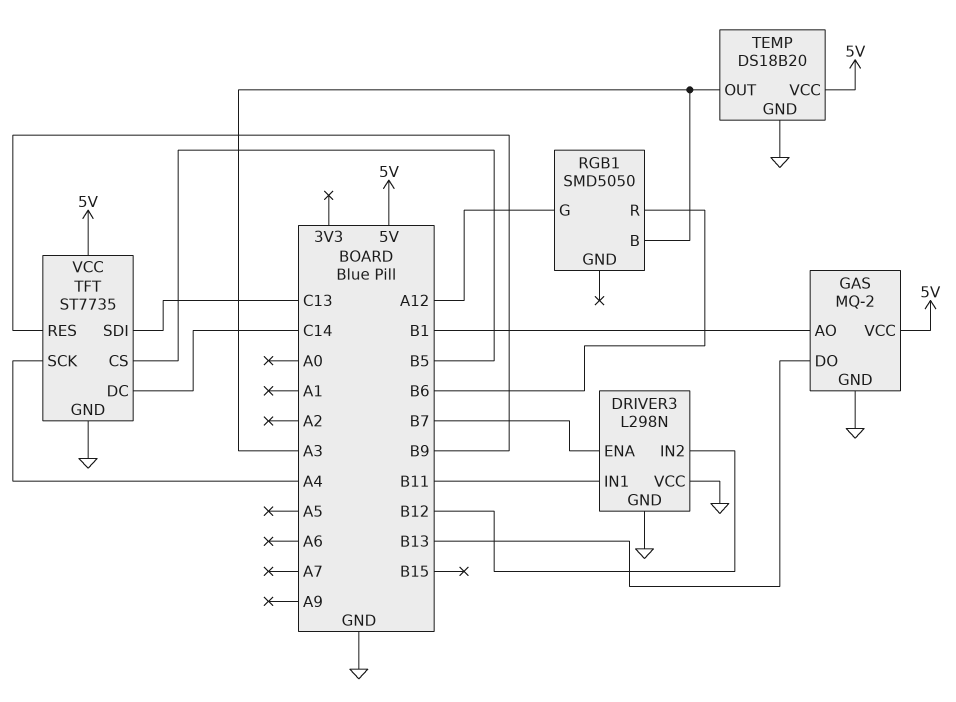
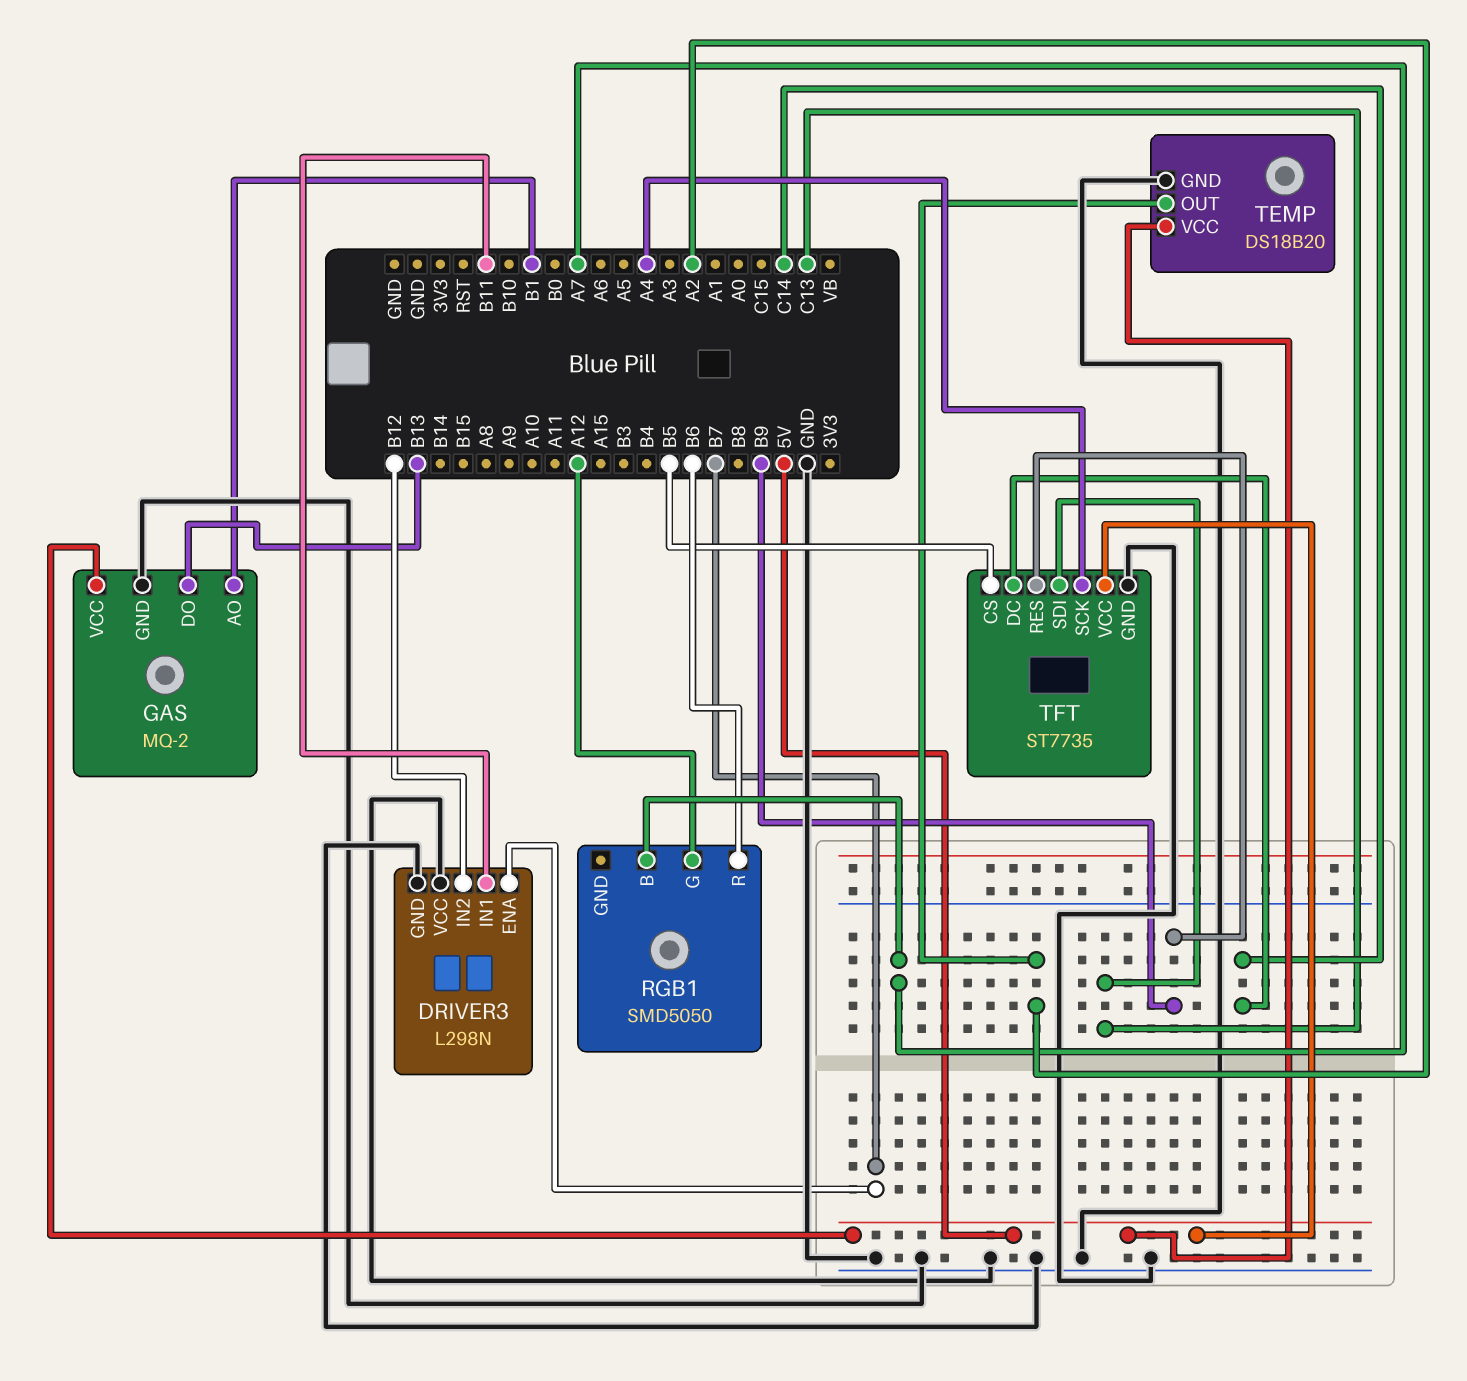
RGB1 pin B: A3 -> A7
TEMP pin OUT: A3 -> A2

